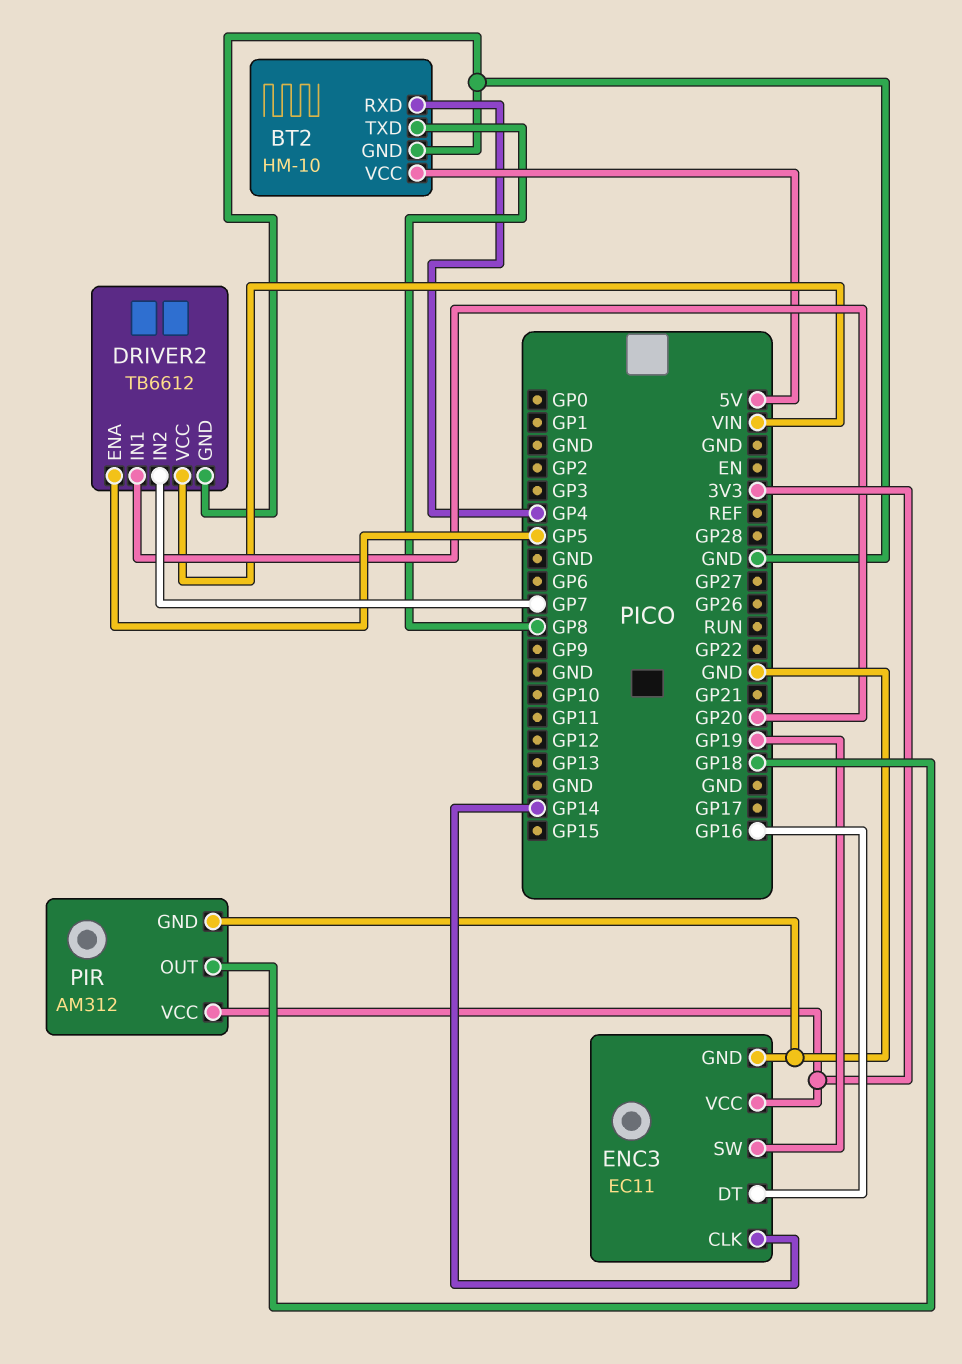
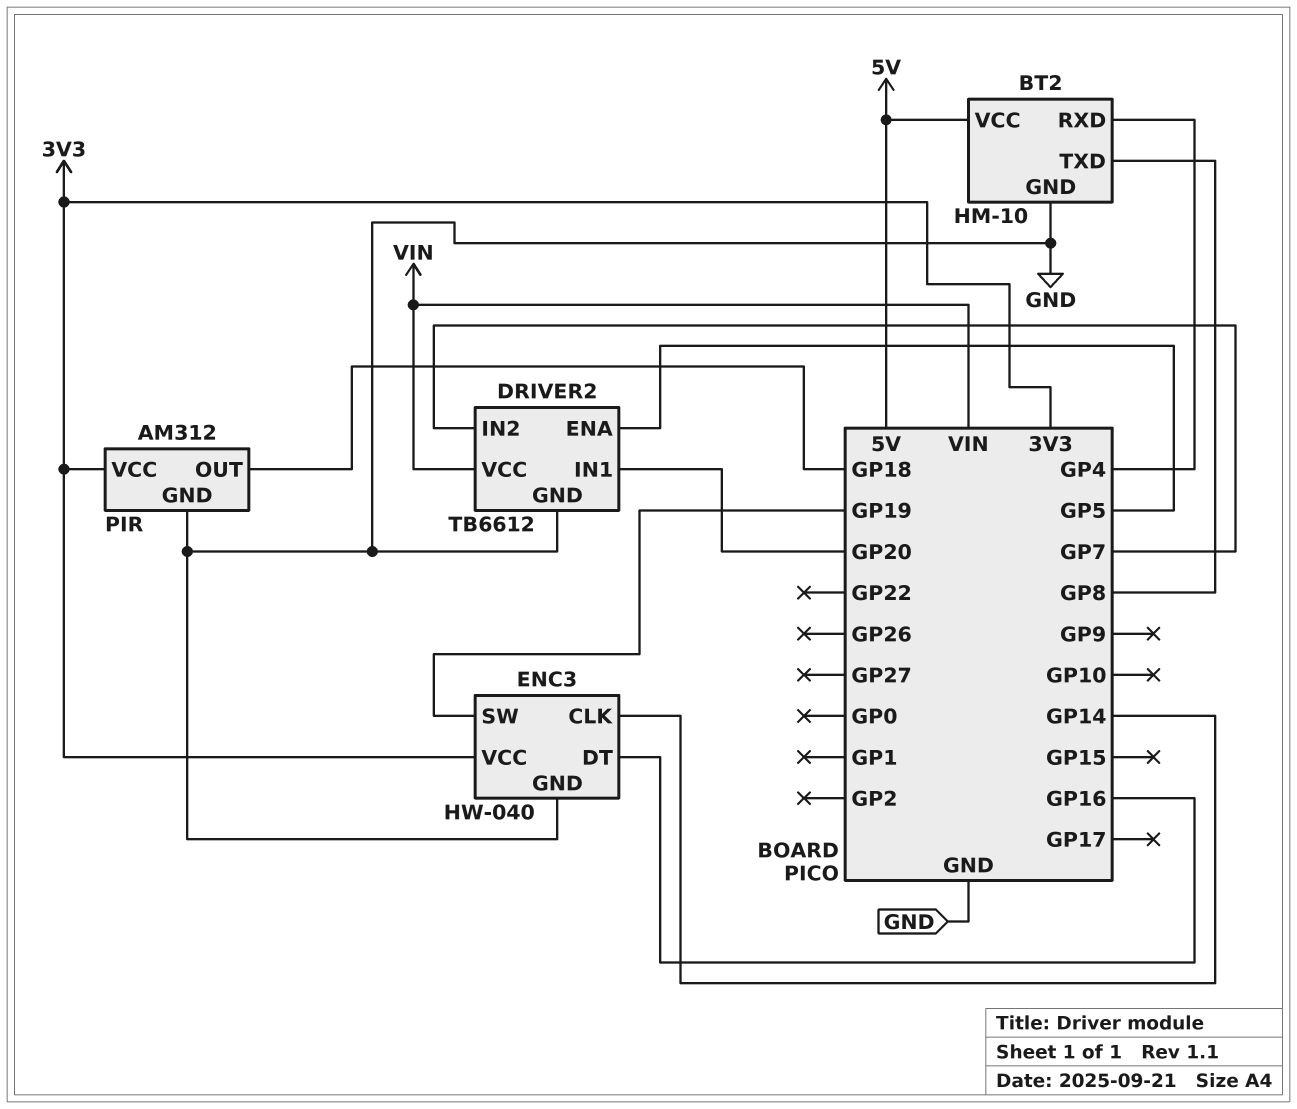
ENC3: EC11 -> HW-040

